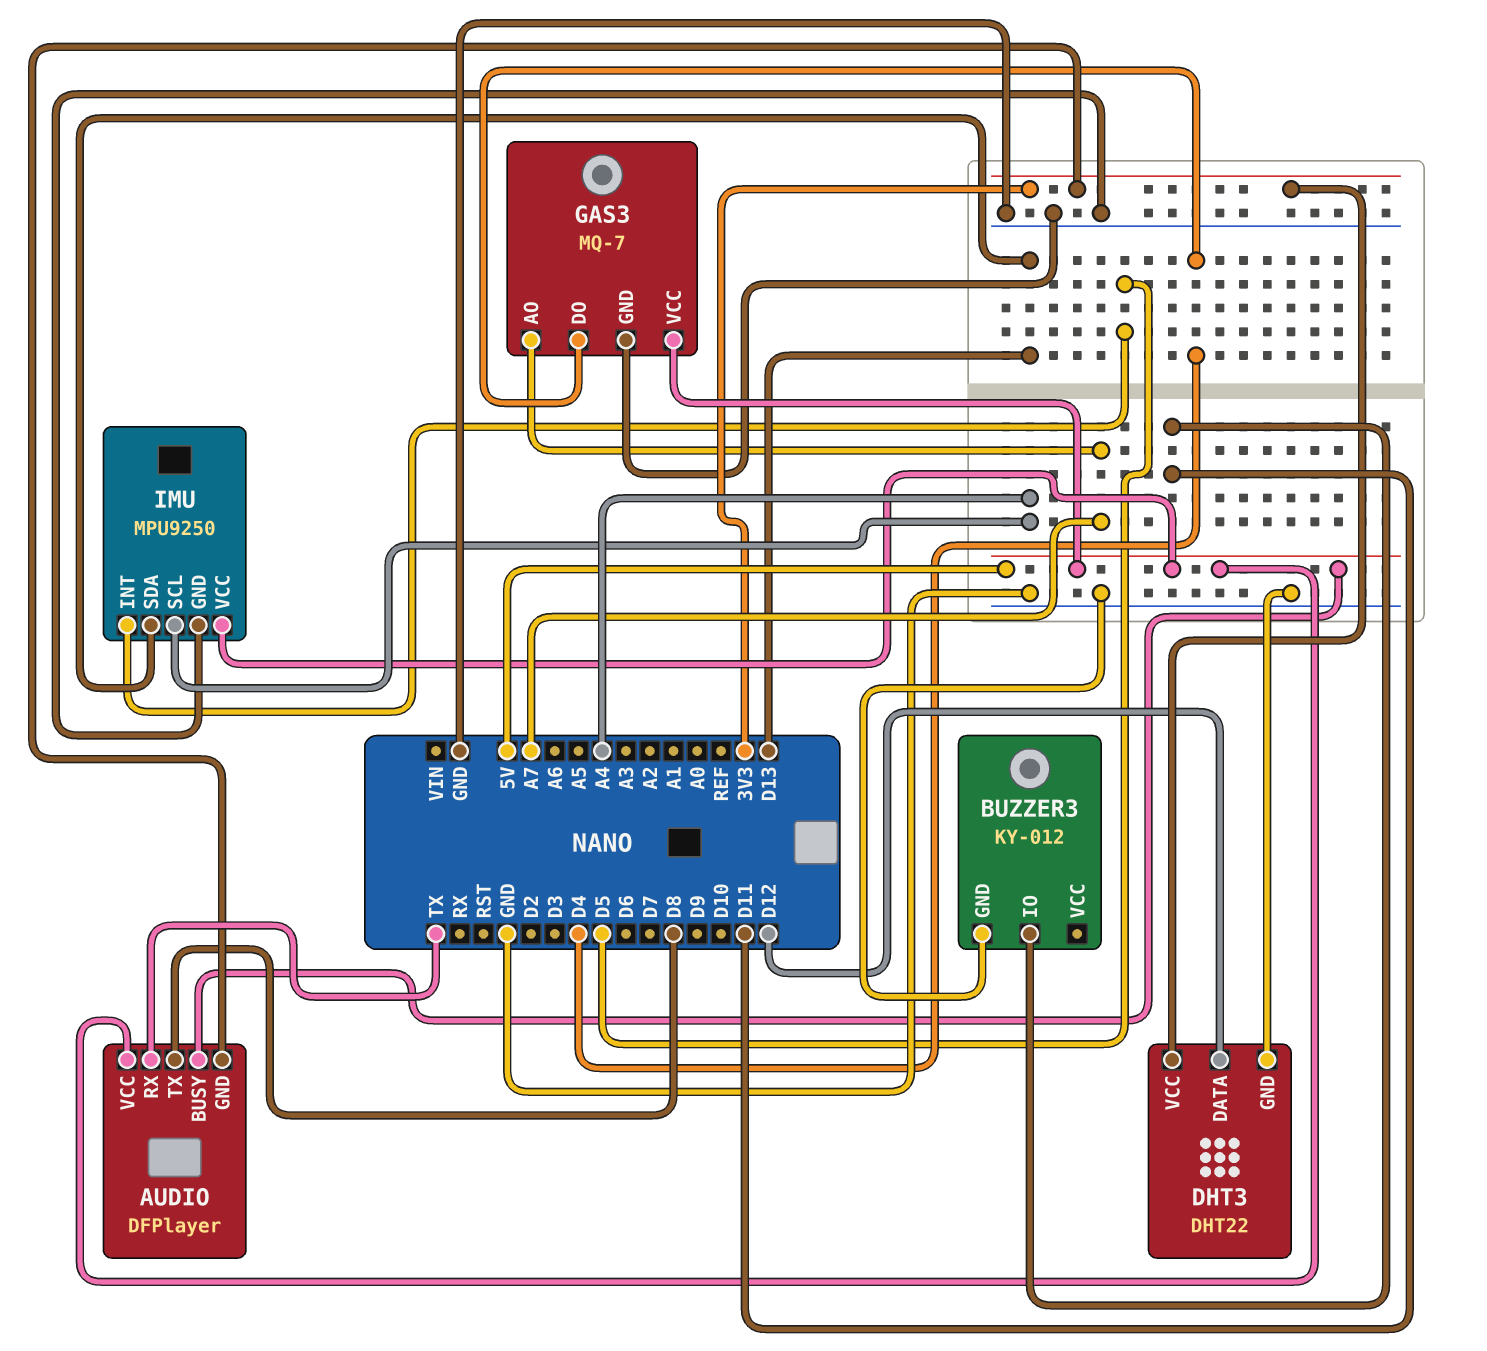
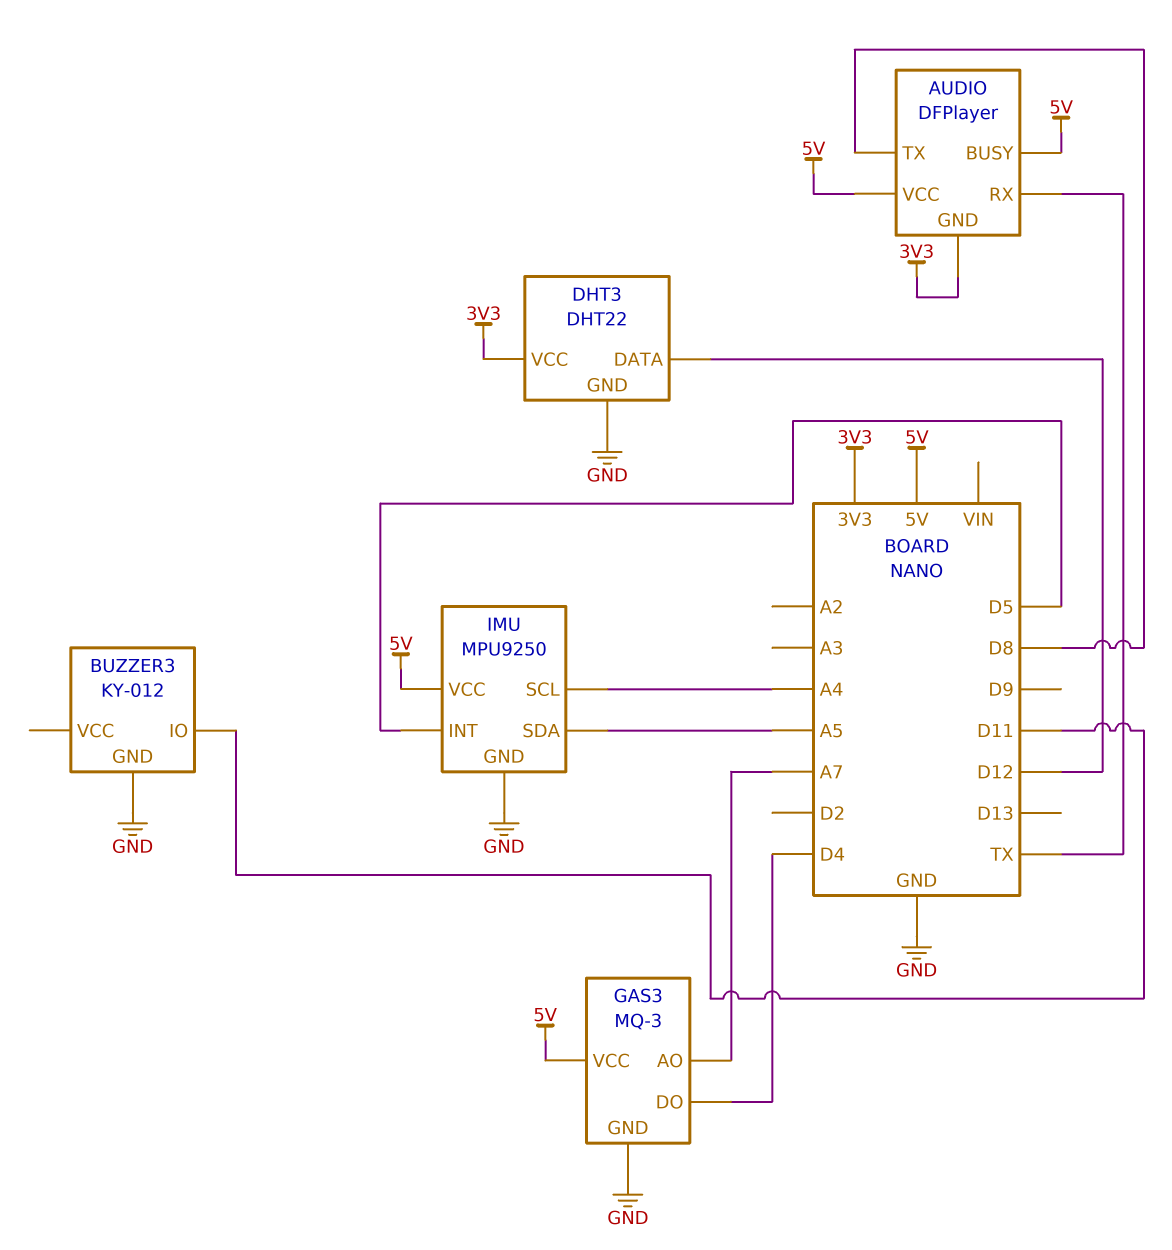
GAS3: MQ-7 -> MQ-3
IMU pin SDA: D13 -> A5

